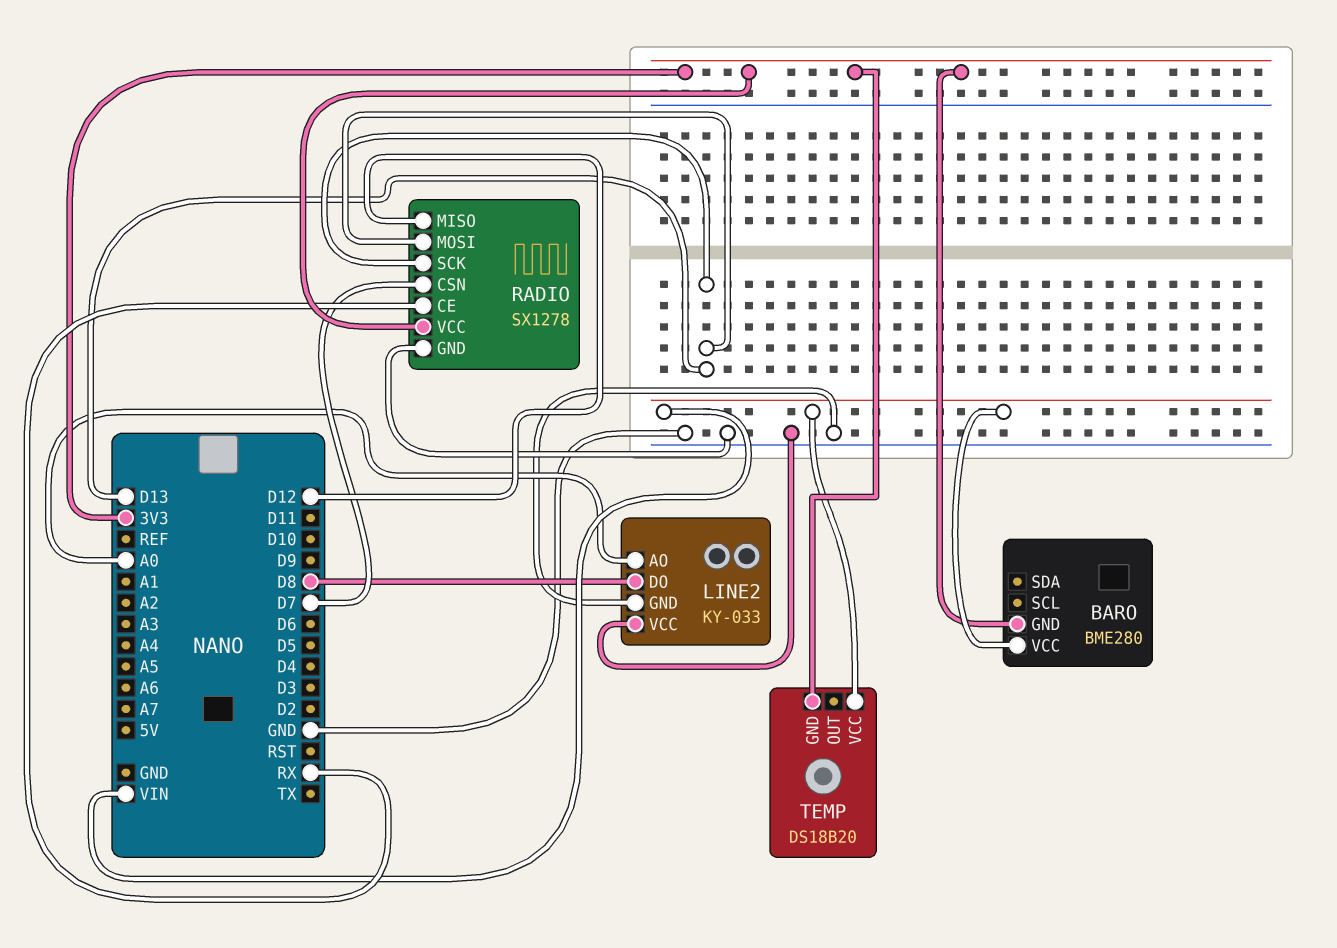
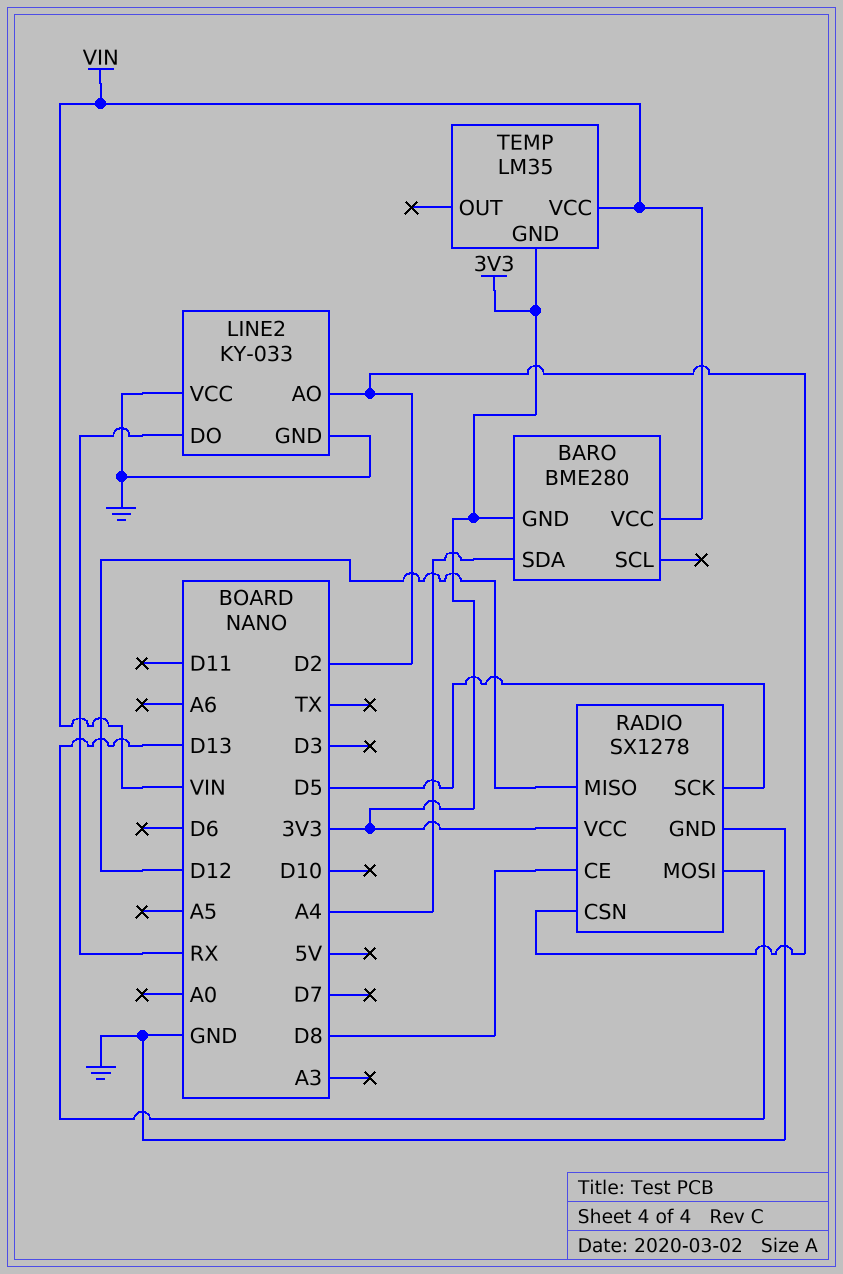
BARO pin SDA: none -> A4
LINE2 pin AO: A0 -> D2
LINE2 pin DO: D8 -> RX
RADIO pin CE: RX -> D8
RADIO pin CSN: D7 -> D2
RADIO pin SCK: D13 -> D5
TEMP: DS18B20 -> LM35

